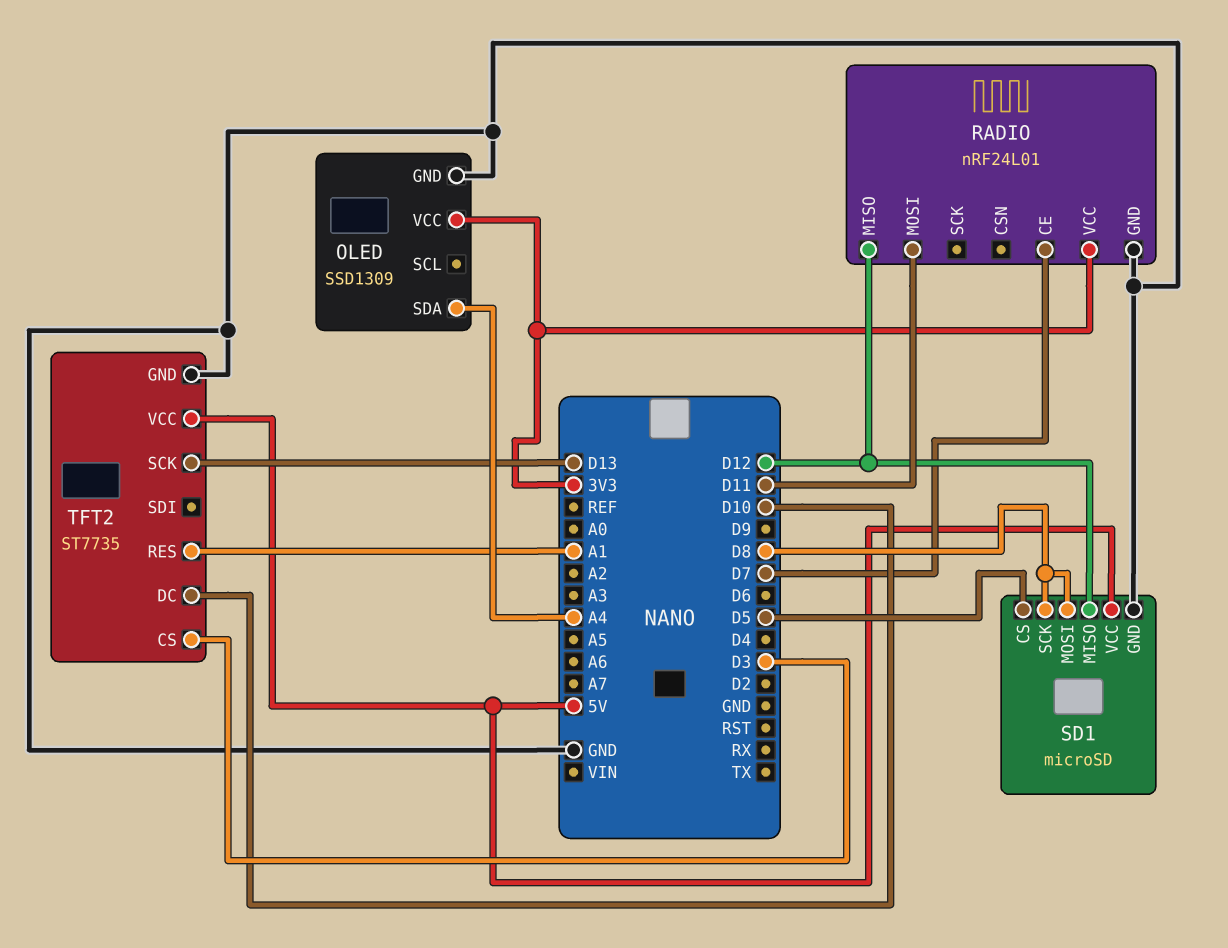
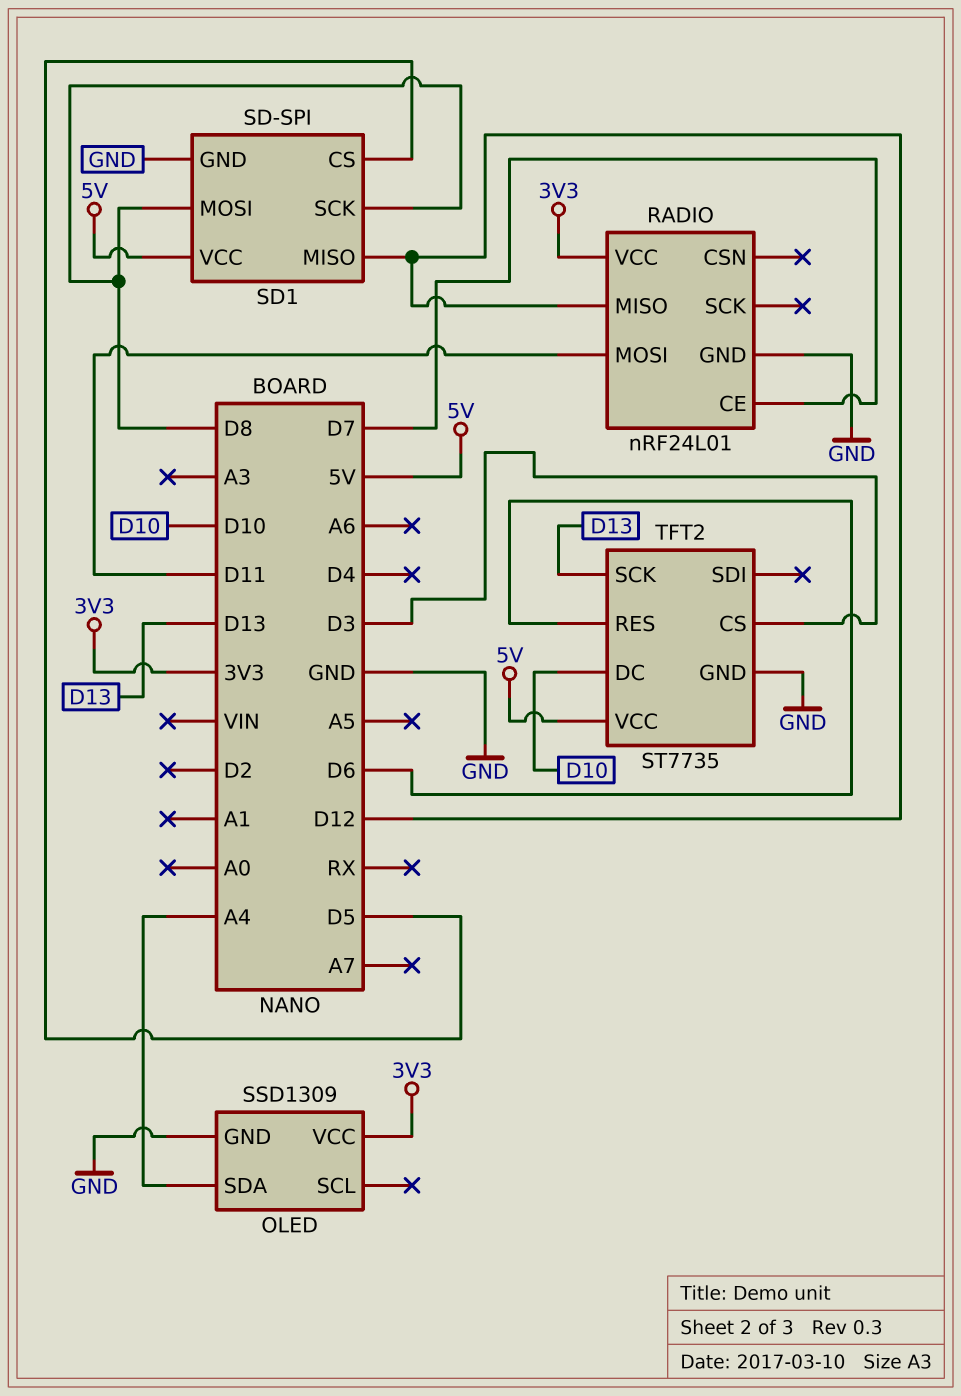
SD1: microSD -> SD-SPI
TFT2 pin RES: A1 -> D6

